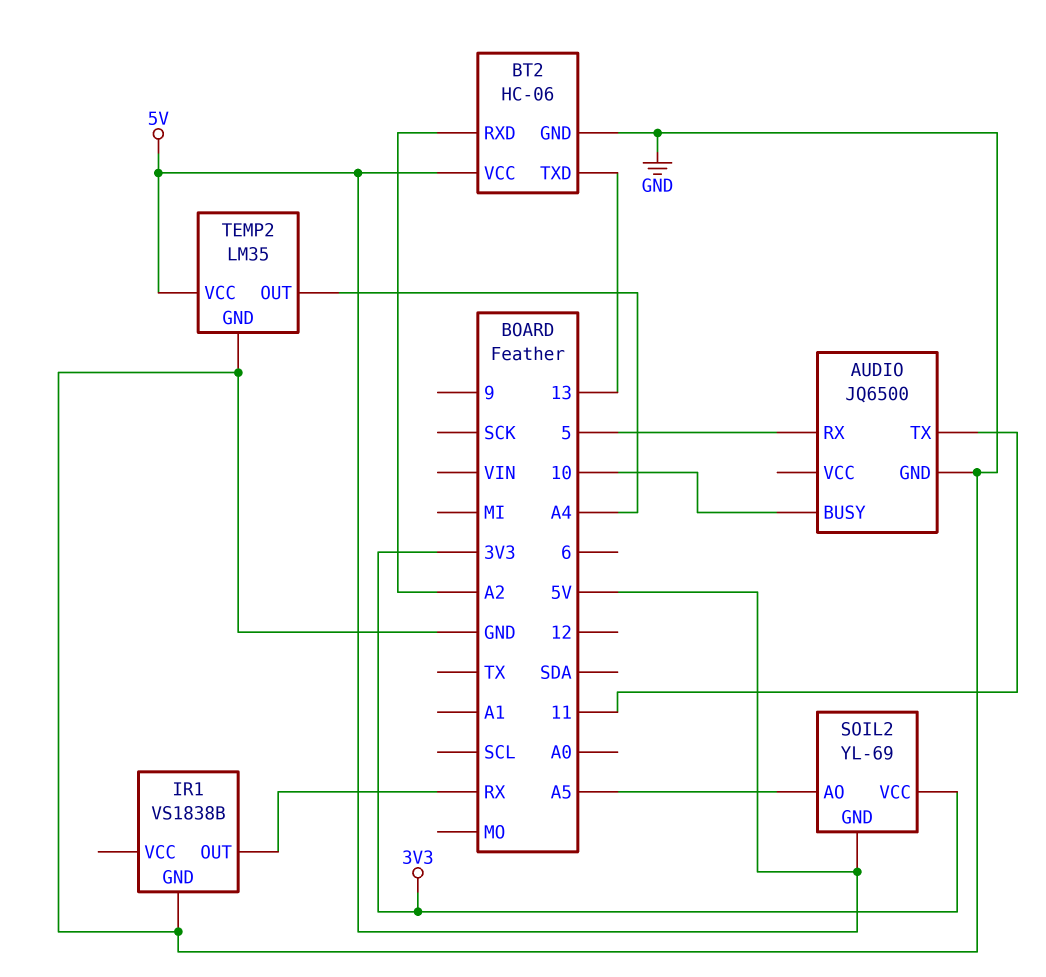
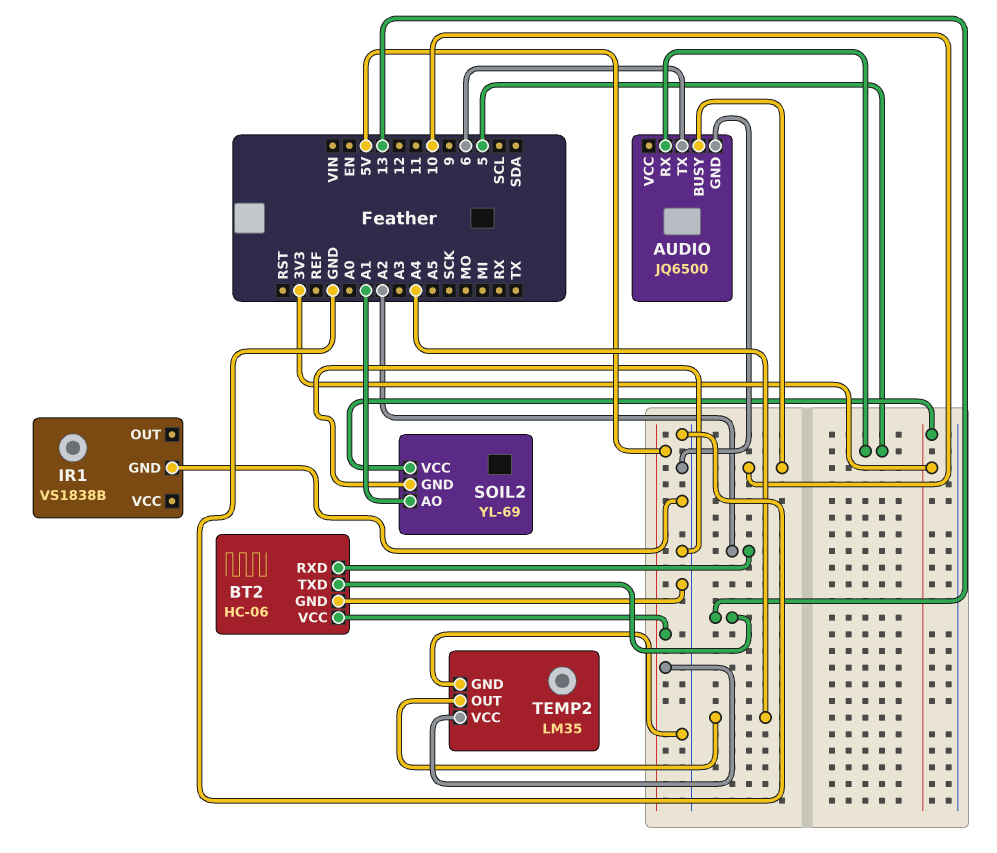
AUDIO pin TX: 11 -> 6
IR1 pin OUT: RX -> none
SOIL2 pin AO: A5 -> A1
SOIL2 pin GND: 5V -> GND

